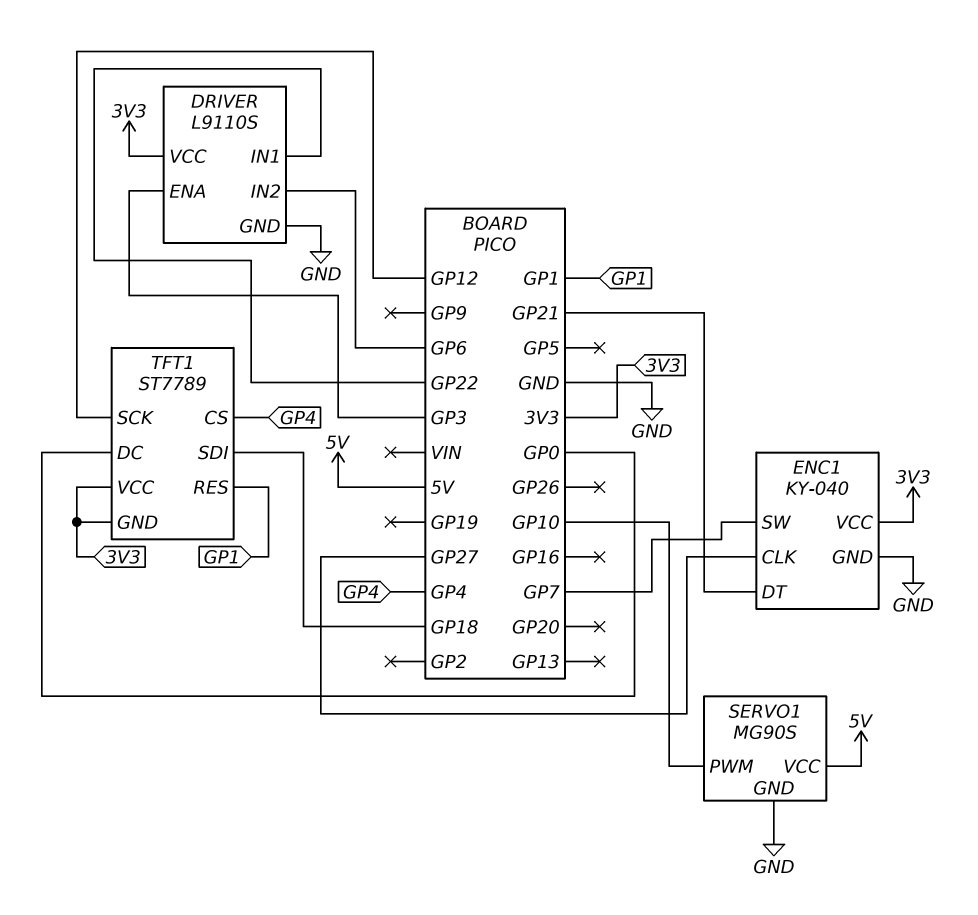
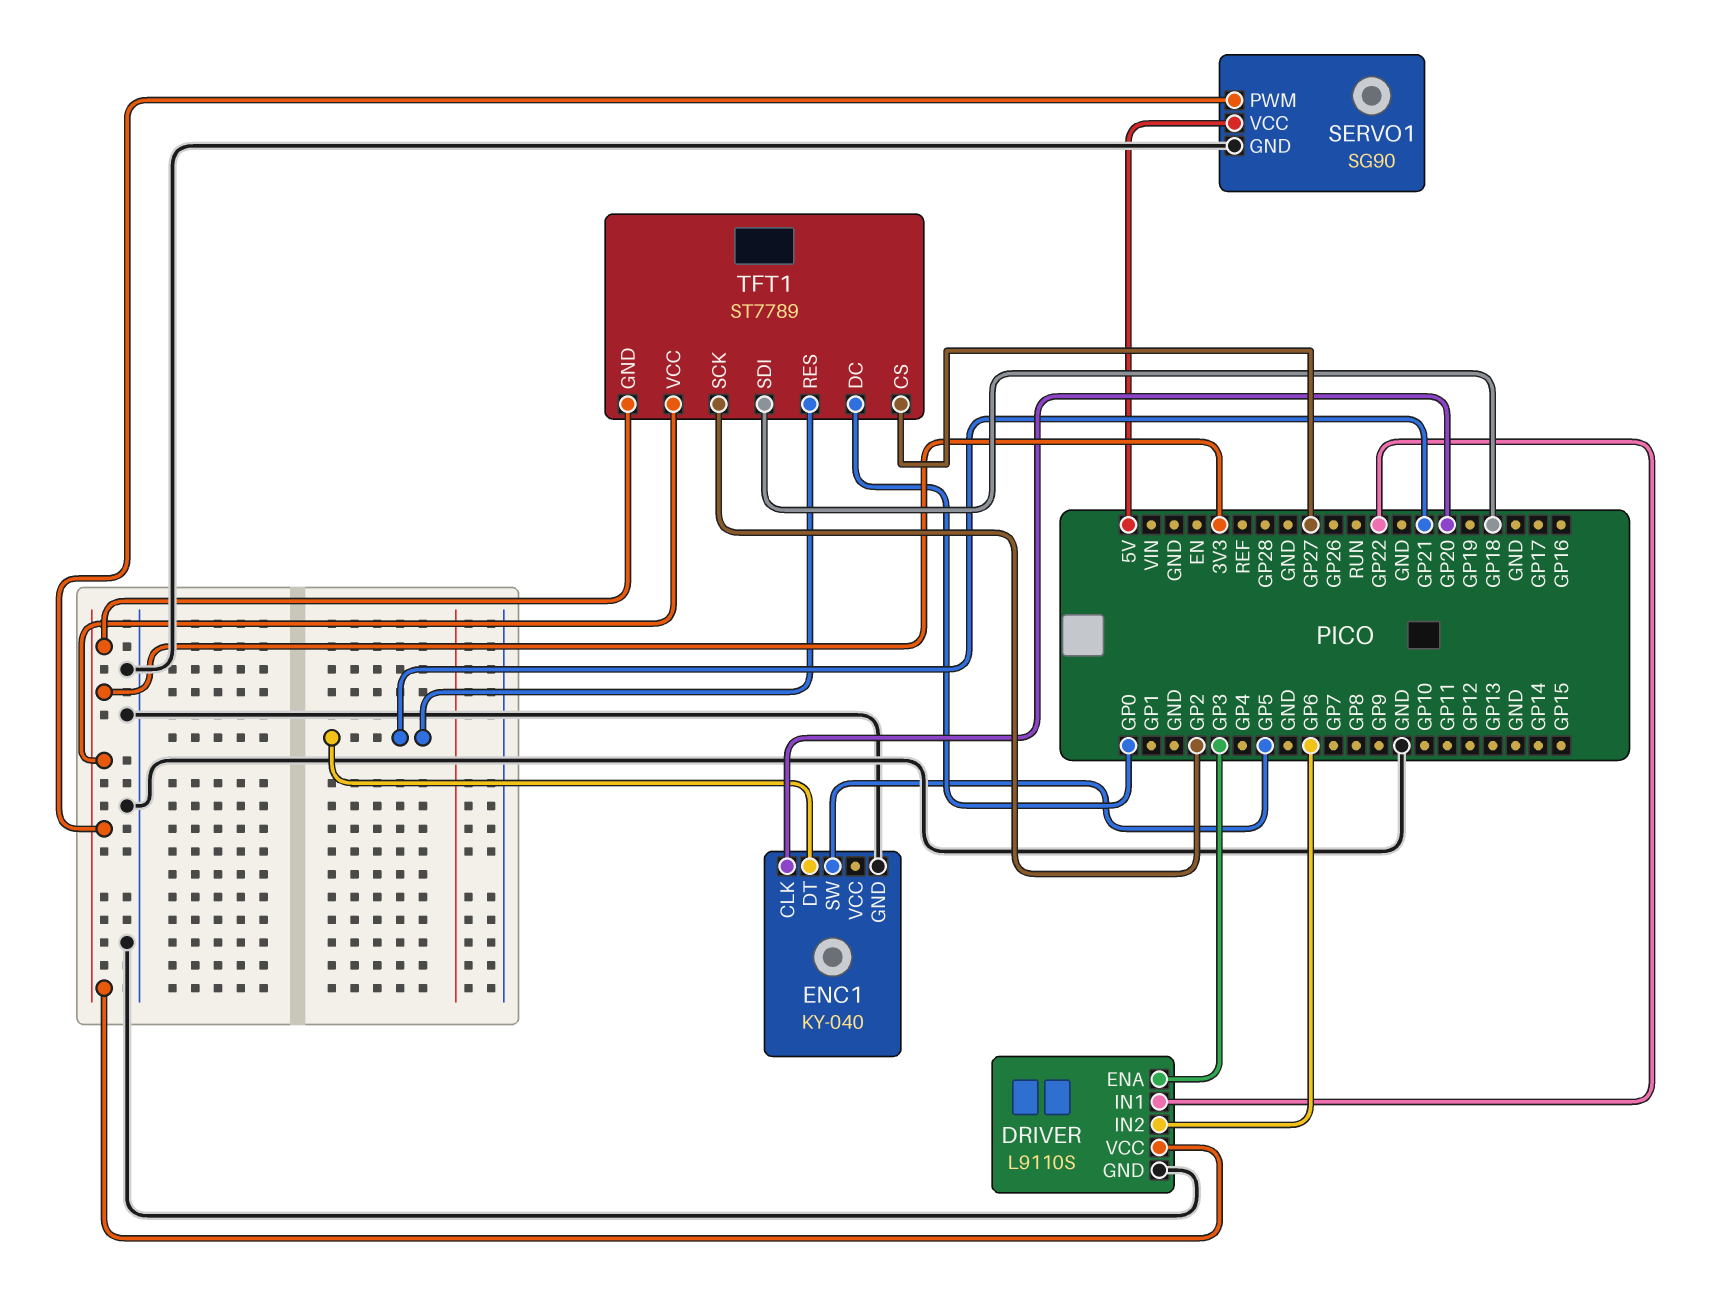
ENC1 pin CLK: GP27 -> GP20
ENC1 pin SW: GP7 -> GP5
ENC1 pin VCC: 3V3 -> none
SERVO1: MG90S -> SG90
SERVO1 pin PWM: GP10 -> 3V3
TFT1 pin CS: GP4 -> GP27
TFT1 pin RES: GP1 -> GP21
TFT1 pin SCK: GP12 -> GP2

